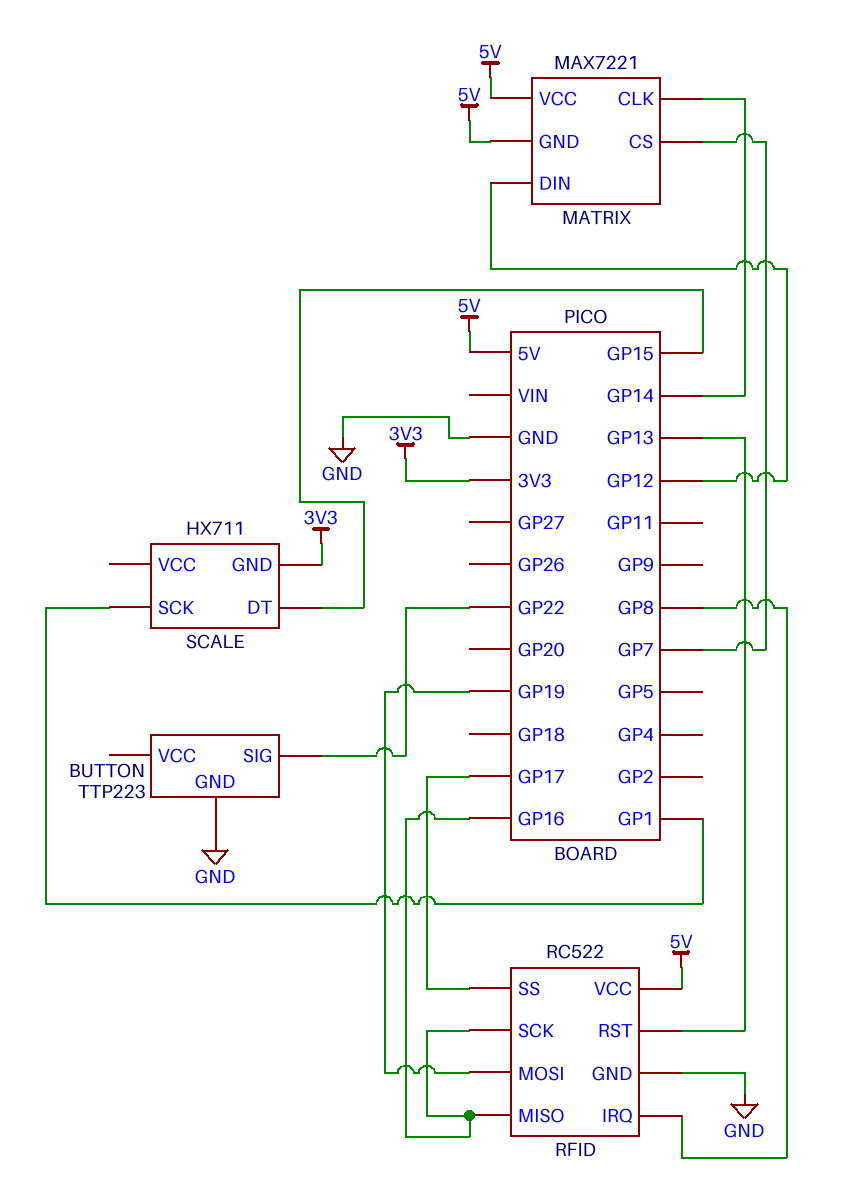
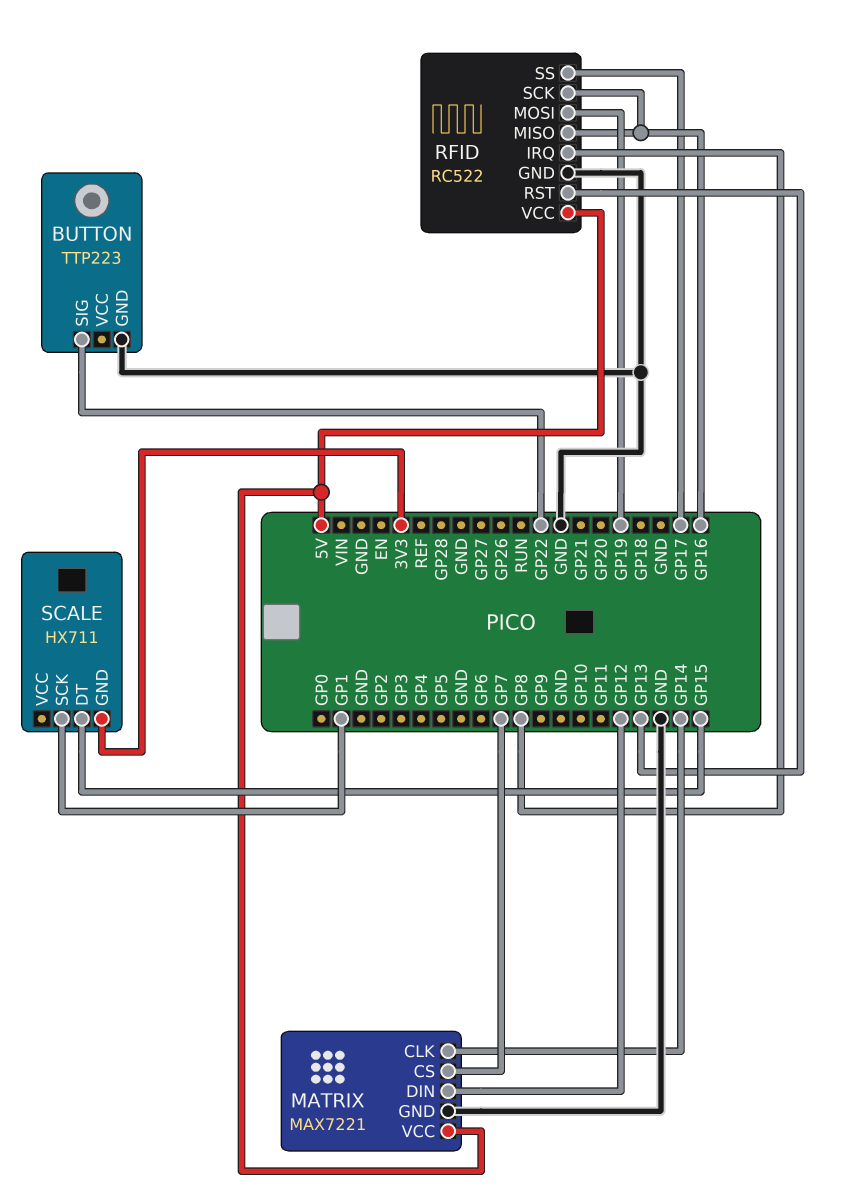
MATRIX pin GND: 5V -> GND

